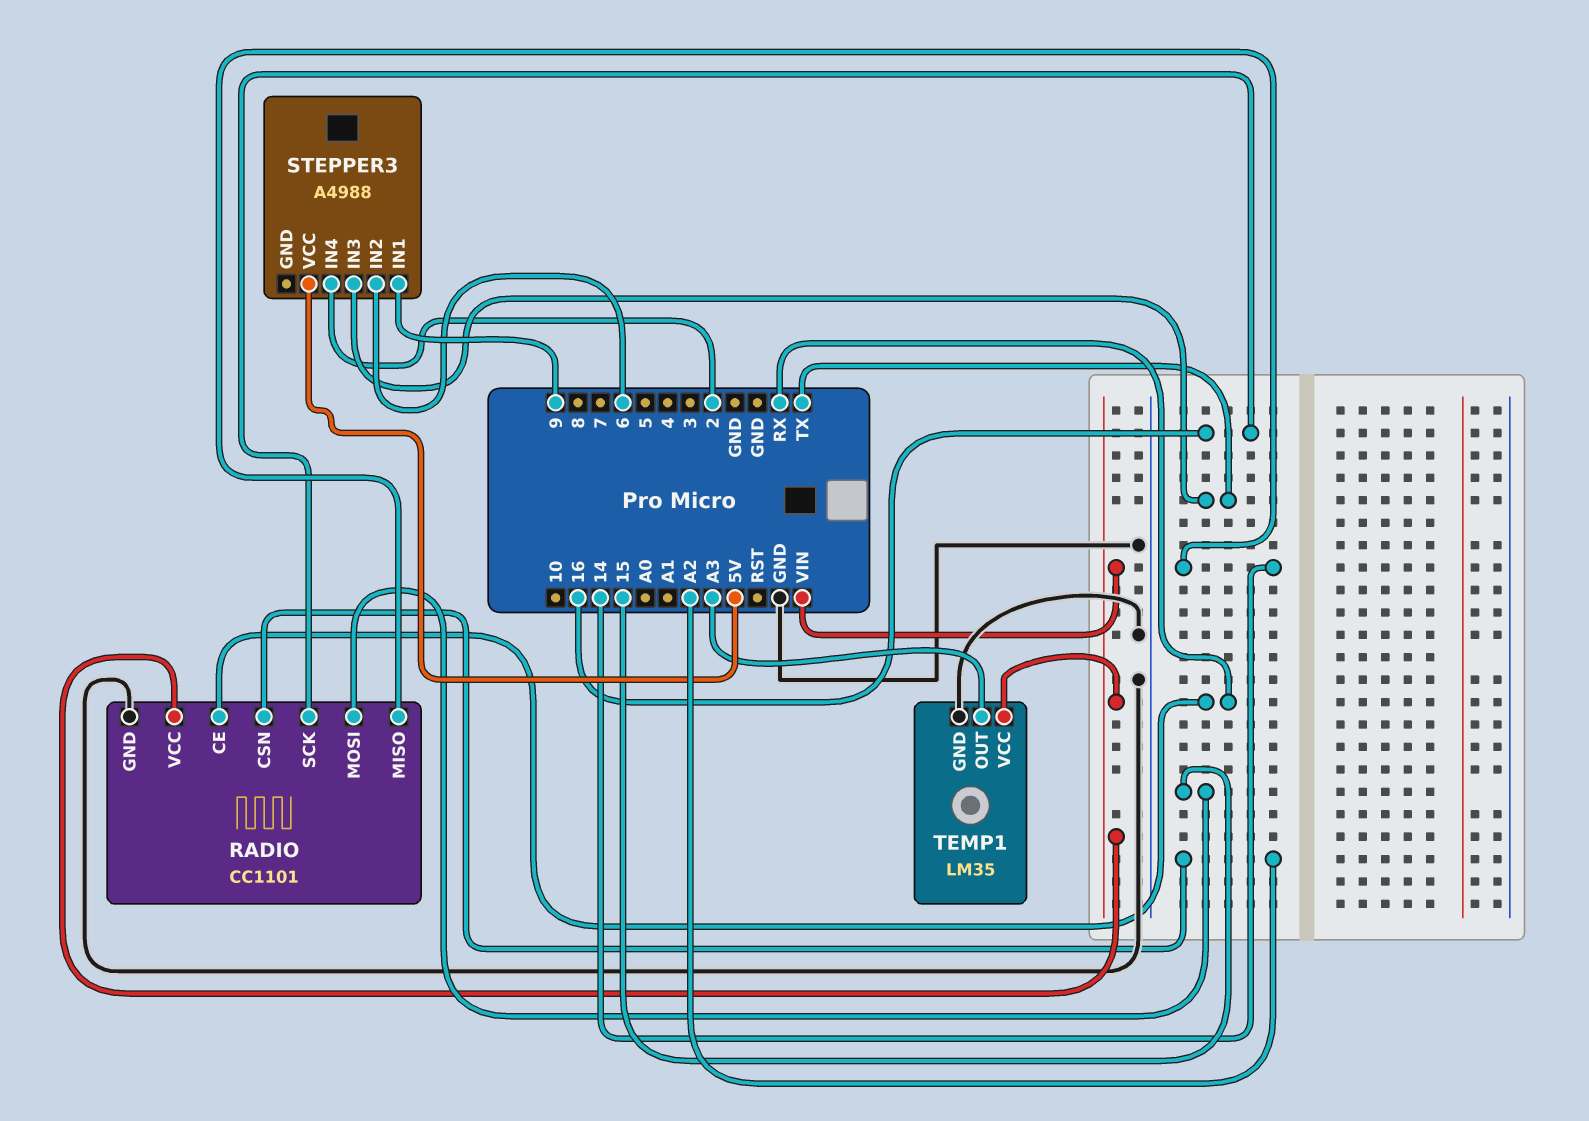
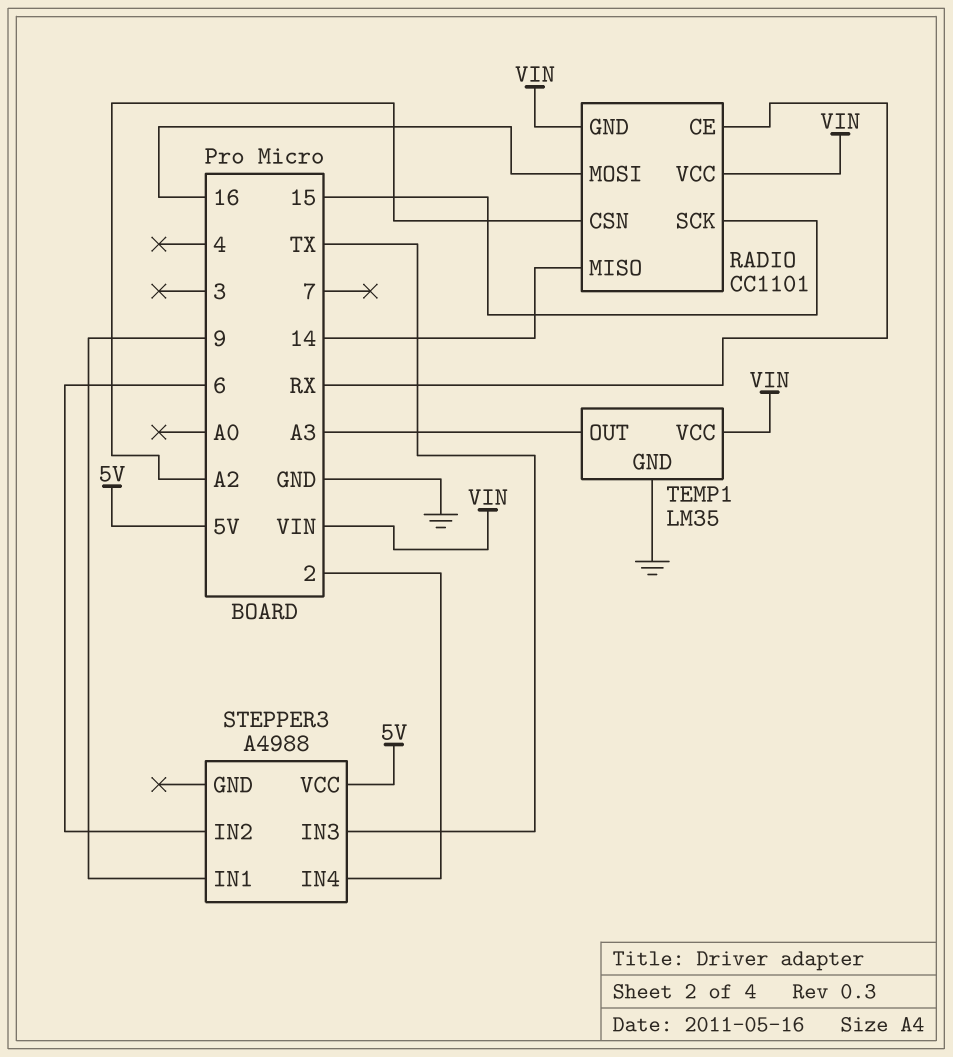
RADIO pin GND: GND -> VIN
RADIO pin MOSI: 15 -> 16
RADIO pin SCK: 16 -> 15

